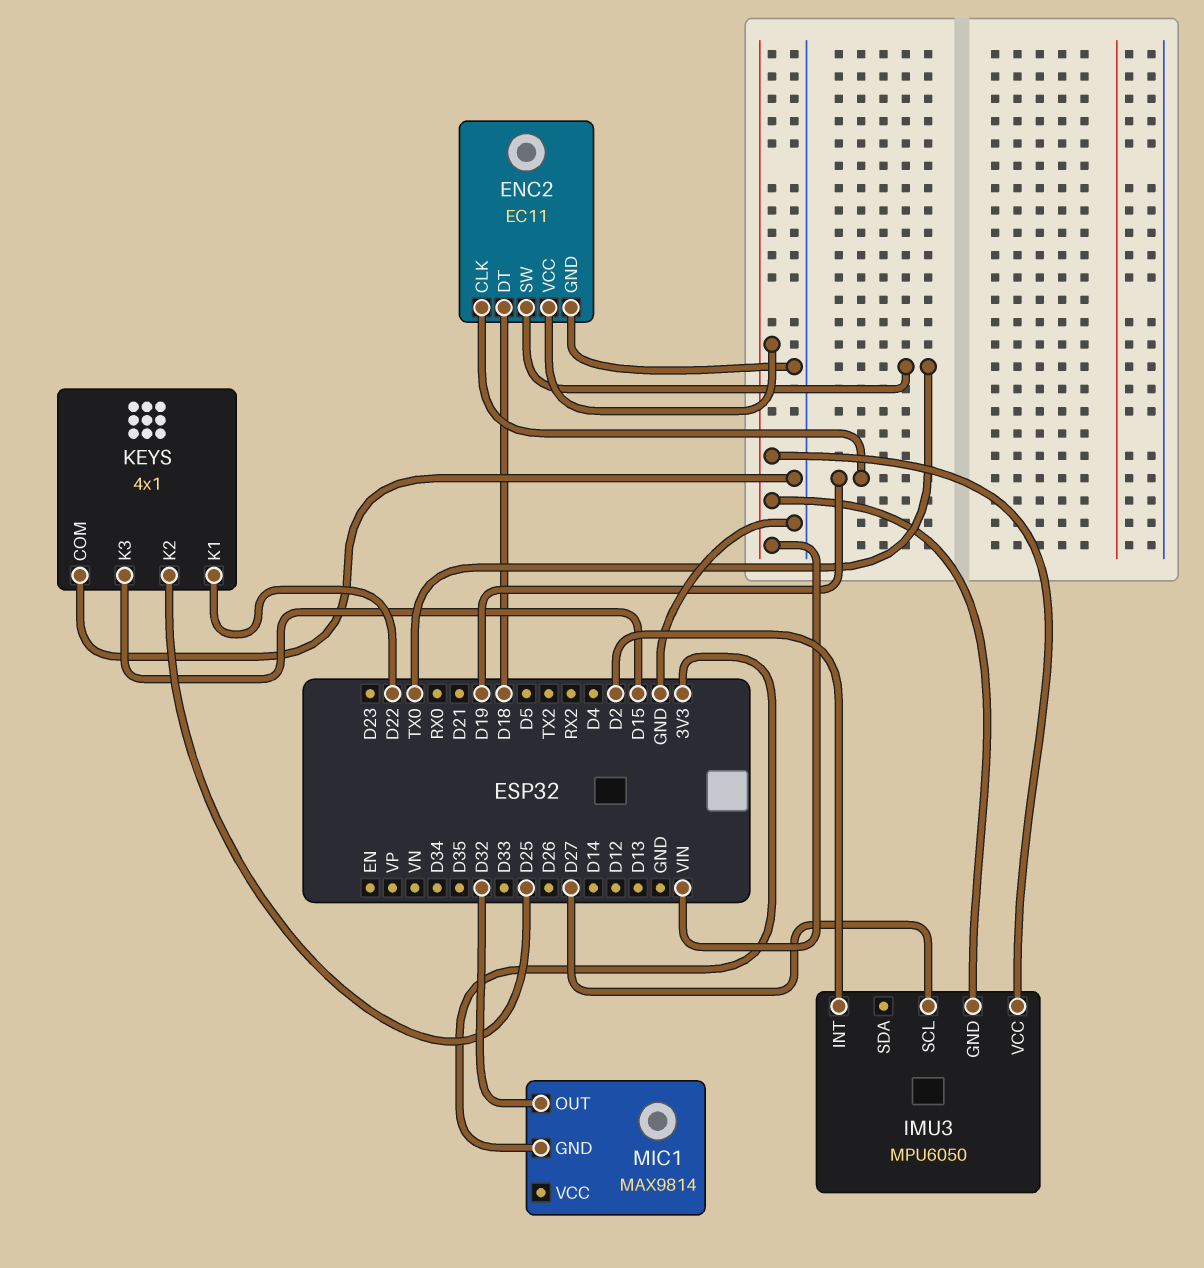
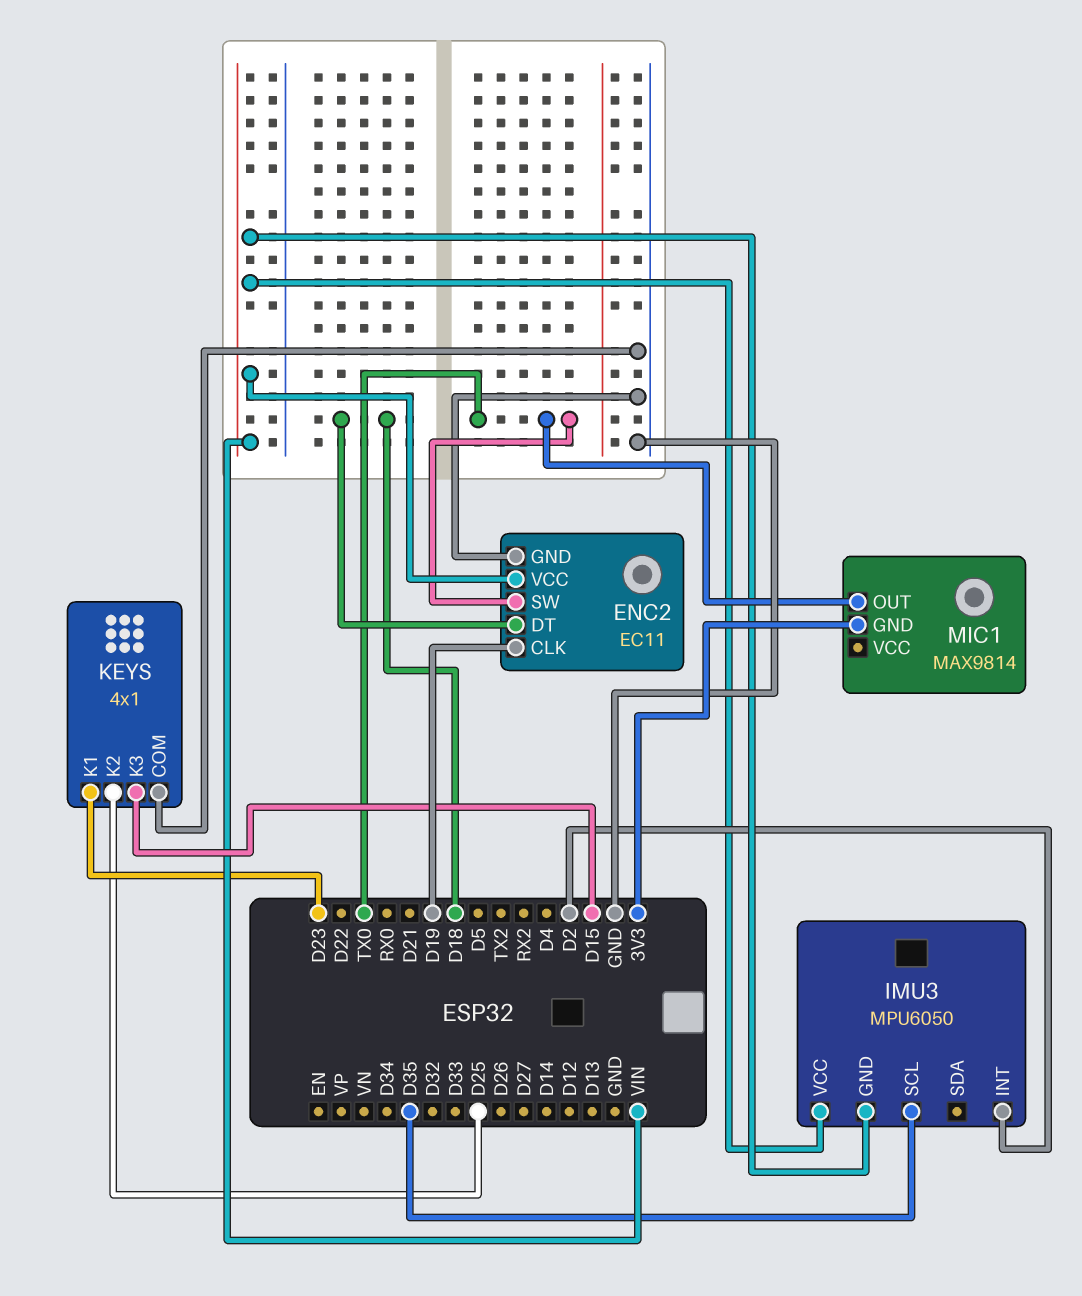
IMU3 pin SCL: D27 -> D35
KEYS pin K1: D22 -> D23
MIC1 pin OUT: D32 -> TX0

